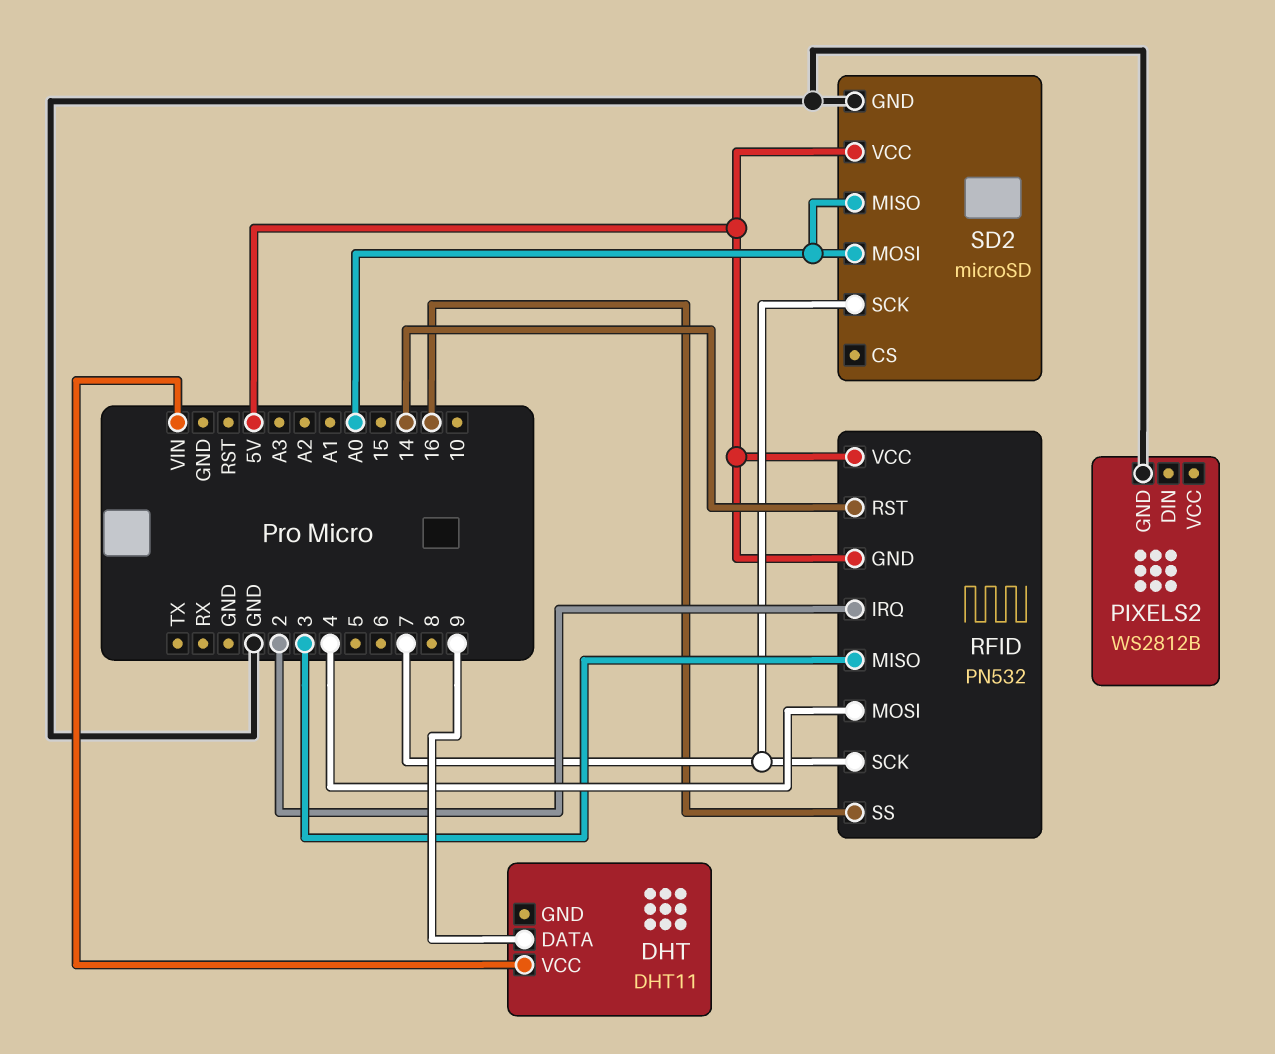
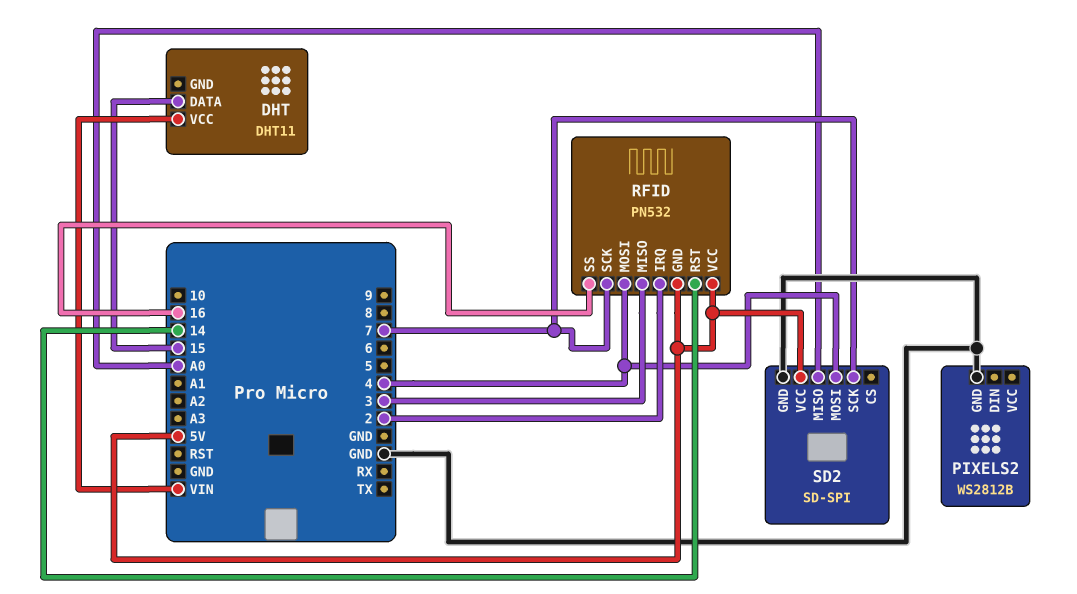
DHT pin DATA: 9 -> 15
SD2: microSD -> SD-SPI
SD2 pin MOSI: A0 -> 4

